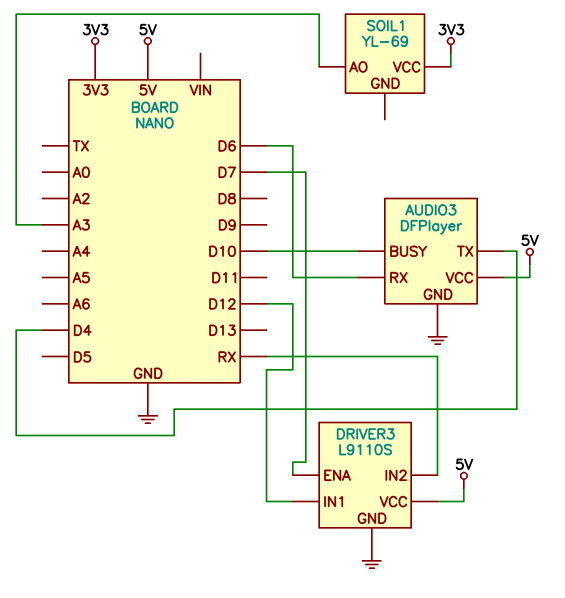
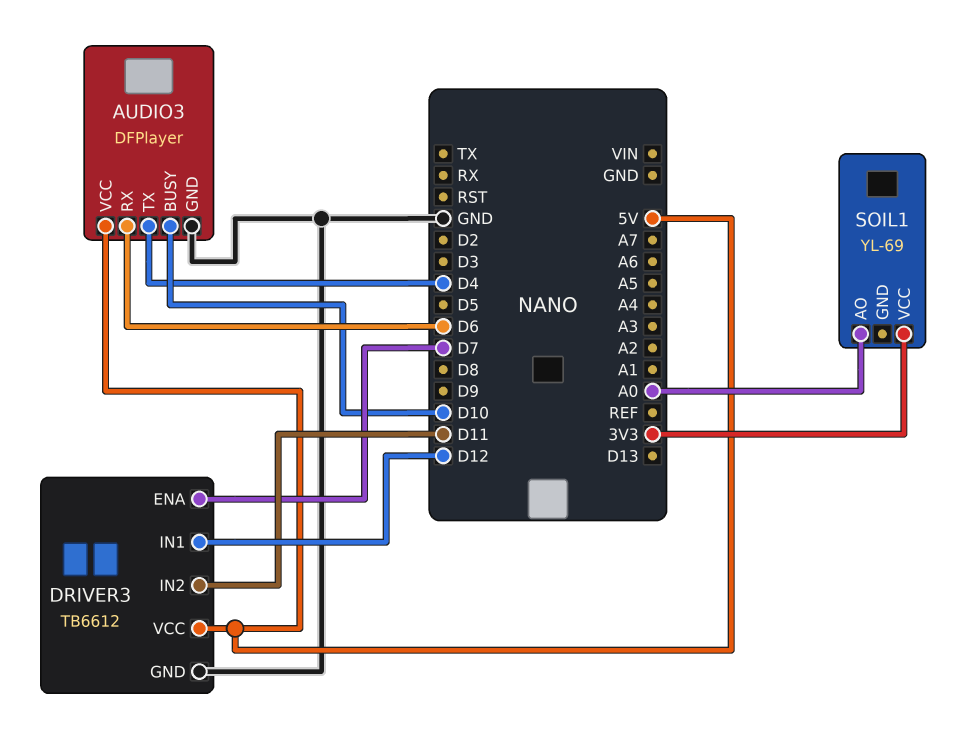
DRIVER3: L9110S -> TB6612
DRIVER3 pin IN2: RX -> D11
SOIL1 pin AO: A3 -> A0

